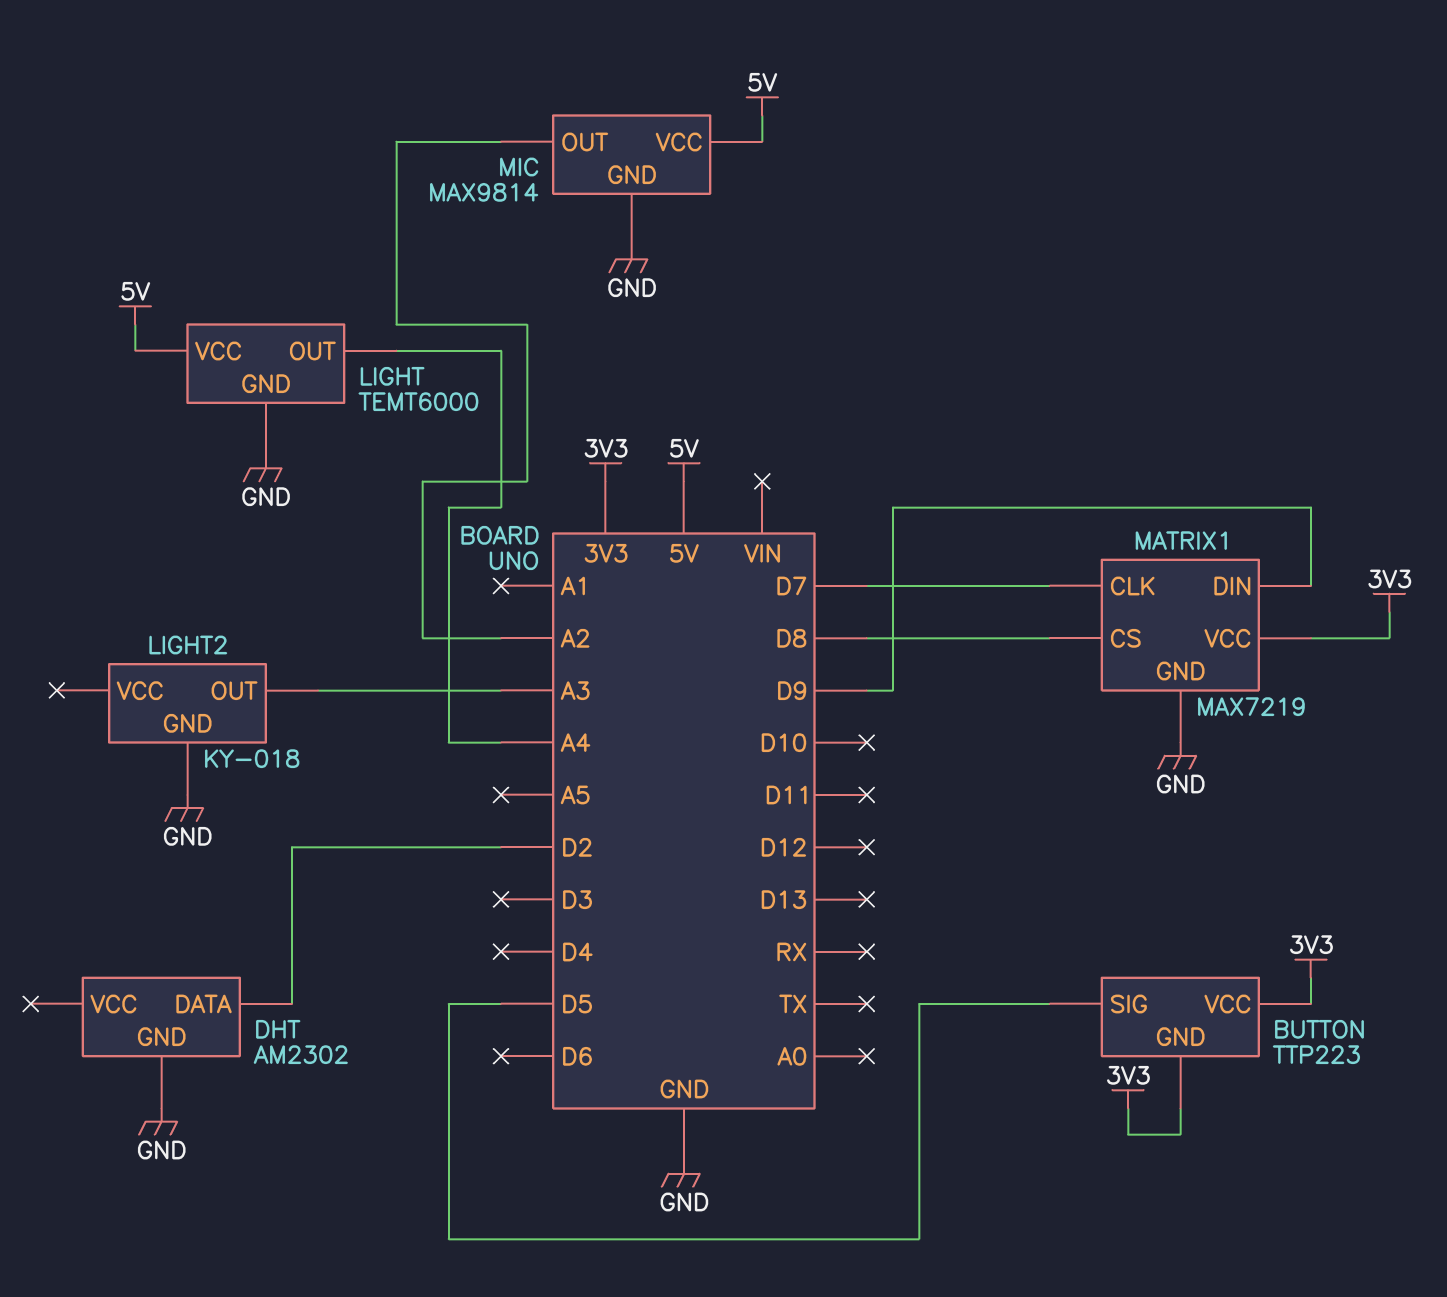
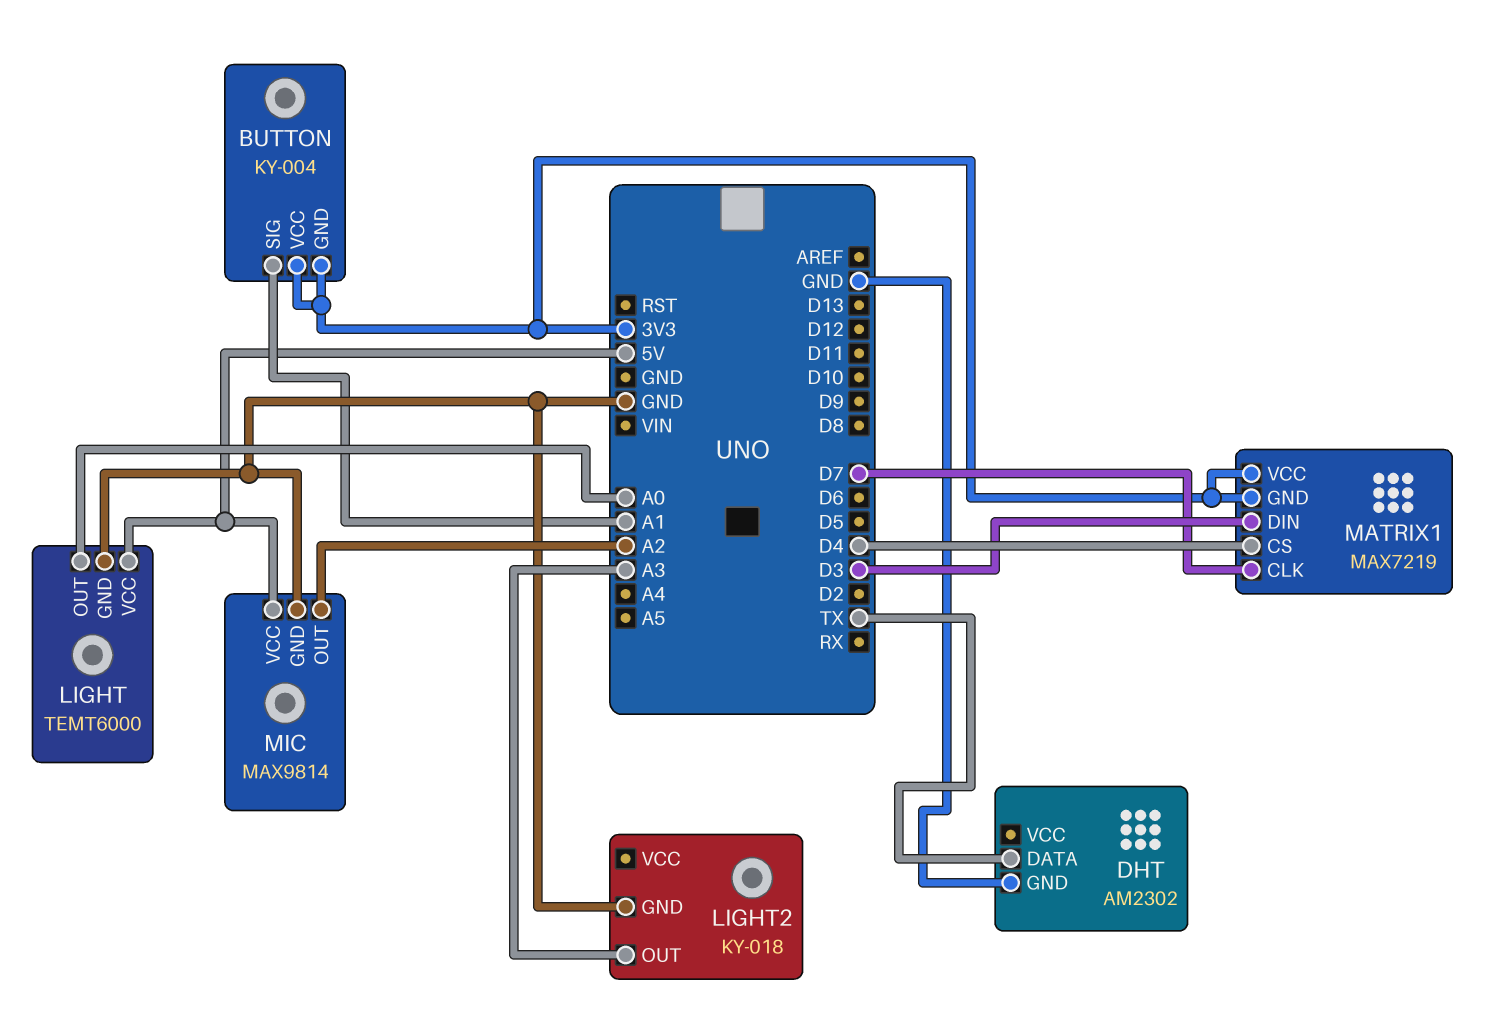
BUTTON: TTP223 -> KY-004
BUTTON pin SIG: D5 -> A1
DHT pin DATA: D2 -> TX
LIGHT pin OUT: A4 -> A0
MATRIX1 pin CS: D8 -> D4
MATRIX1 pin DIN: D9 -> D3
MATRIX1 pin GND: GND -> 3V3

